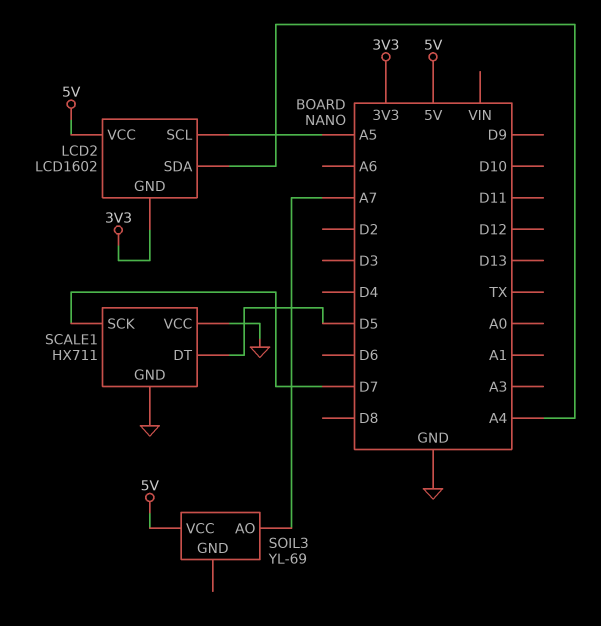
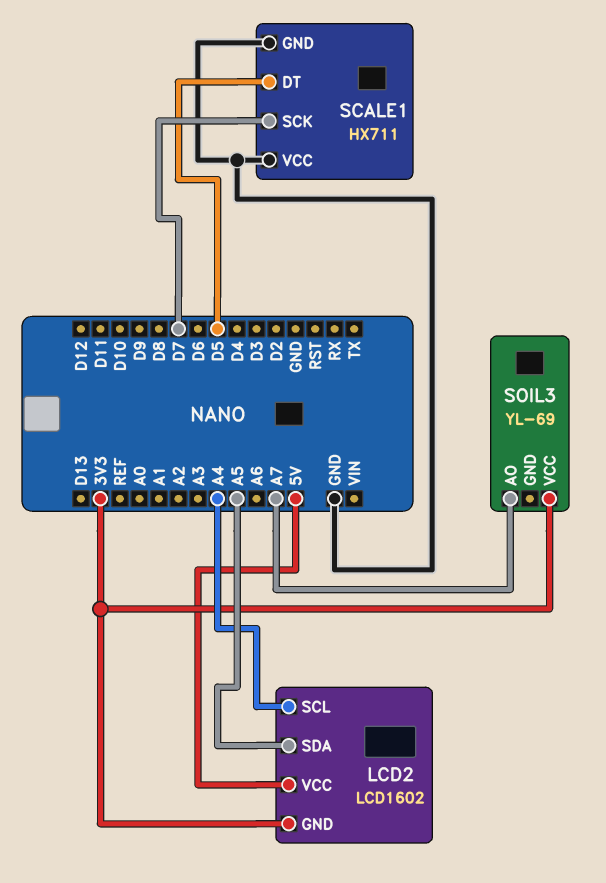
LCD2 pin SCL: A5 -> A4
LCD2 pin SDA: A4 -> A5
SOIL3 pin VCC: 5V -> 3V3

